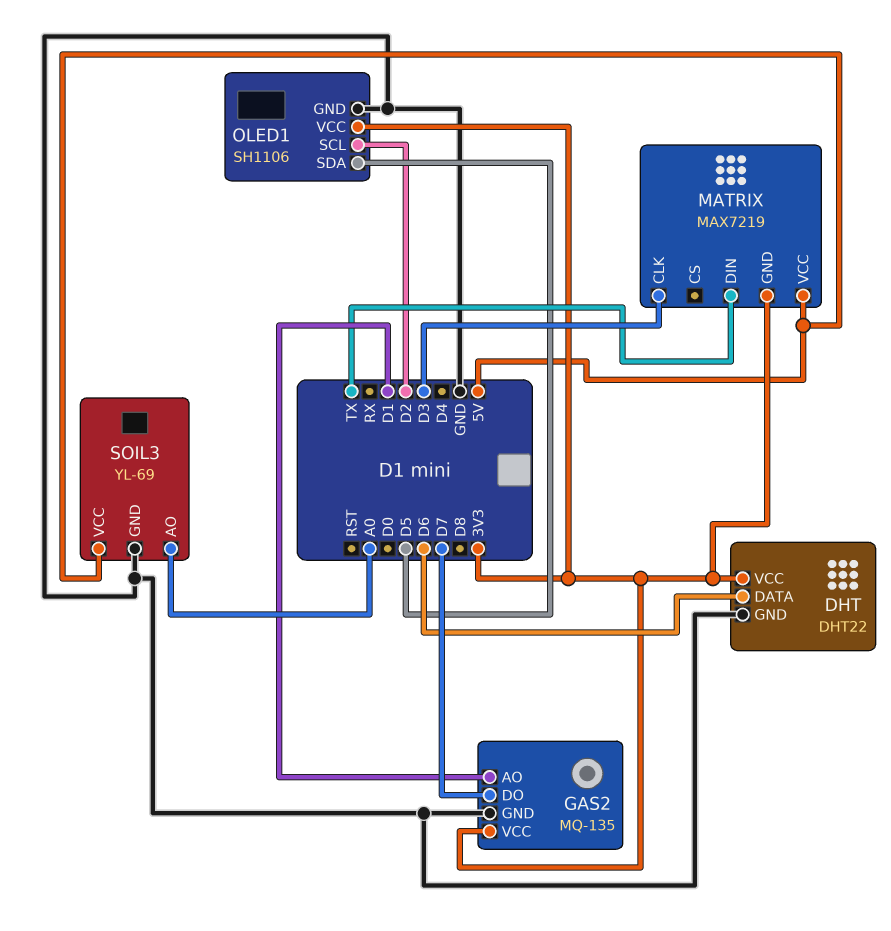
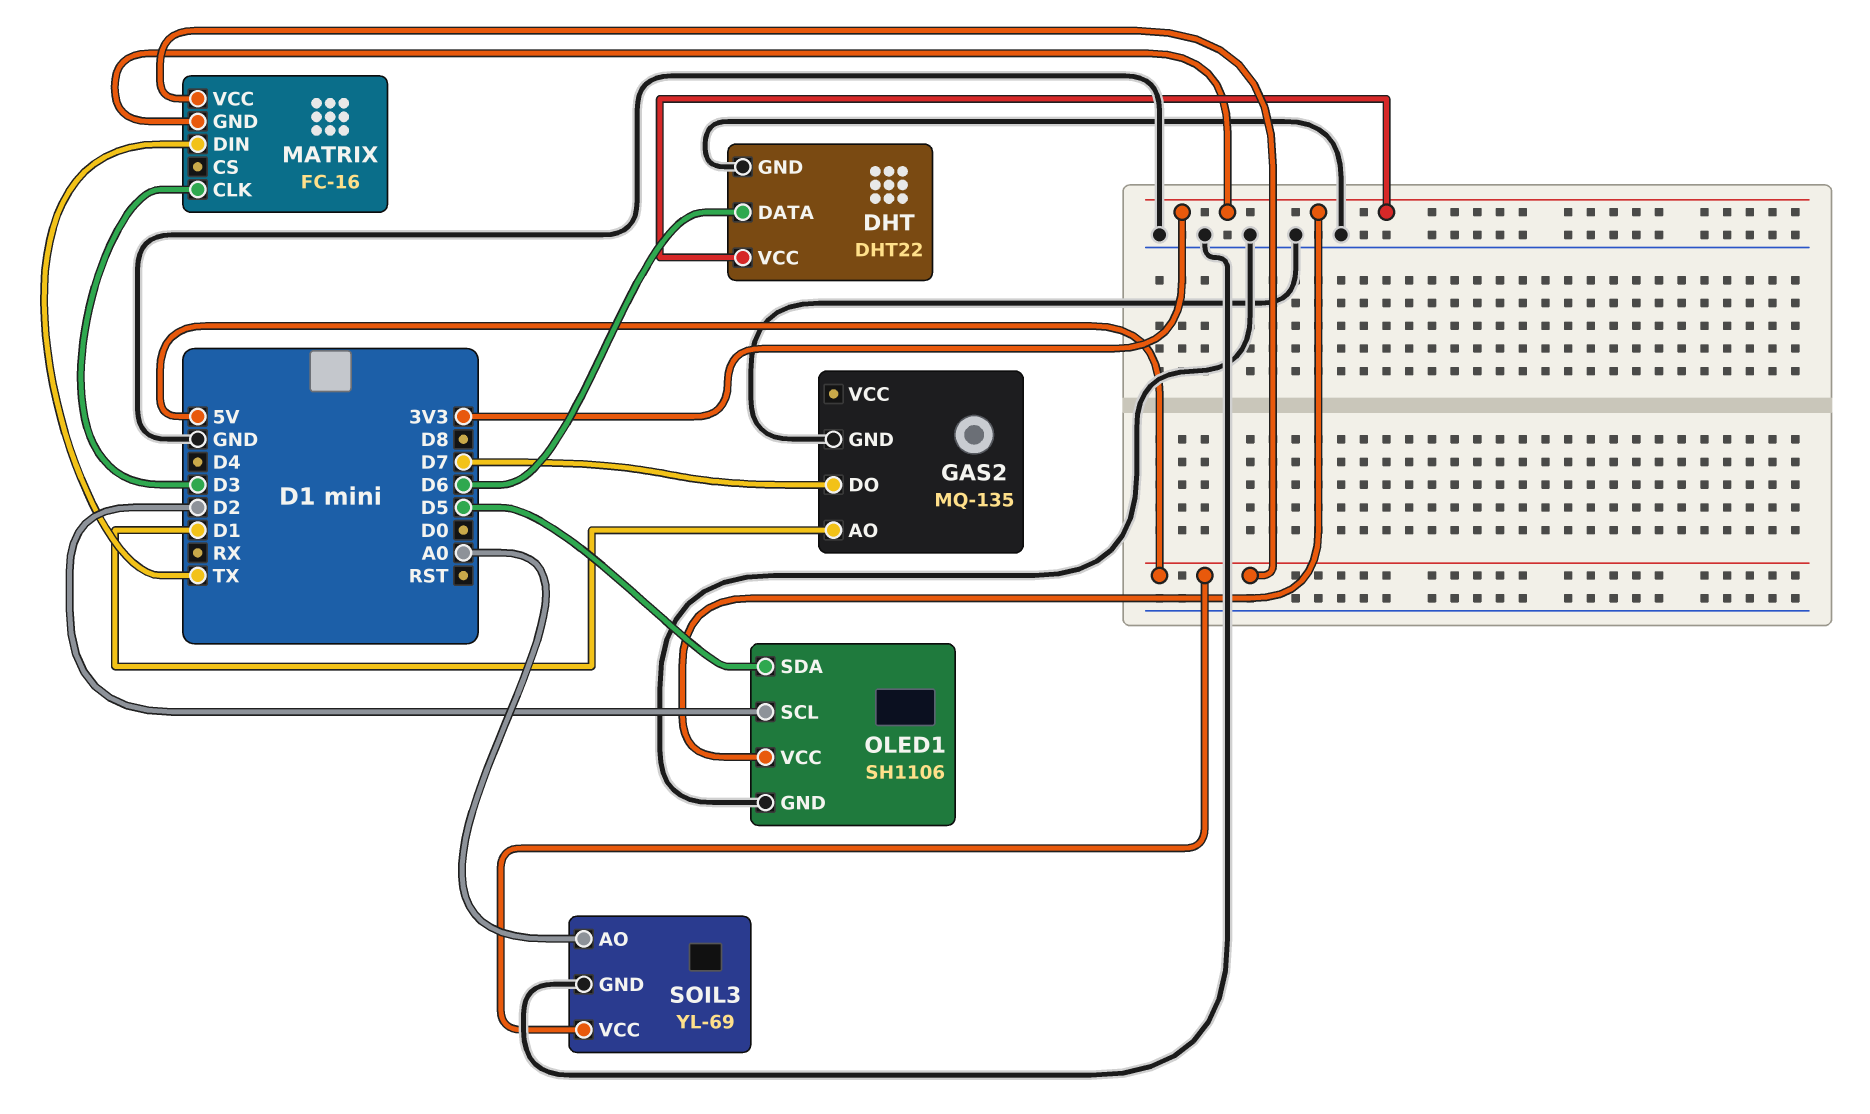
GAS2 pin VCC: 3V3 -> none
MATRIX: MAX7219 -> FC-16

